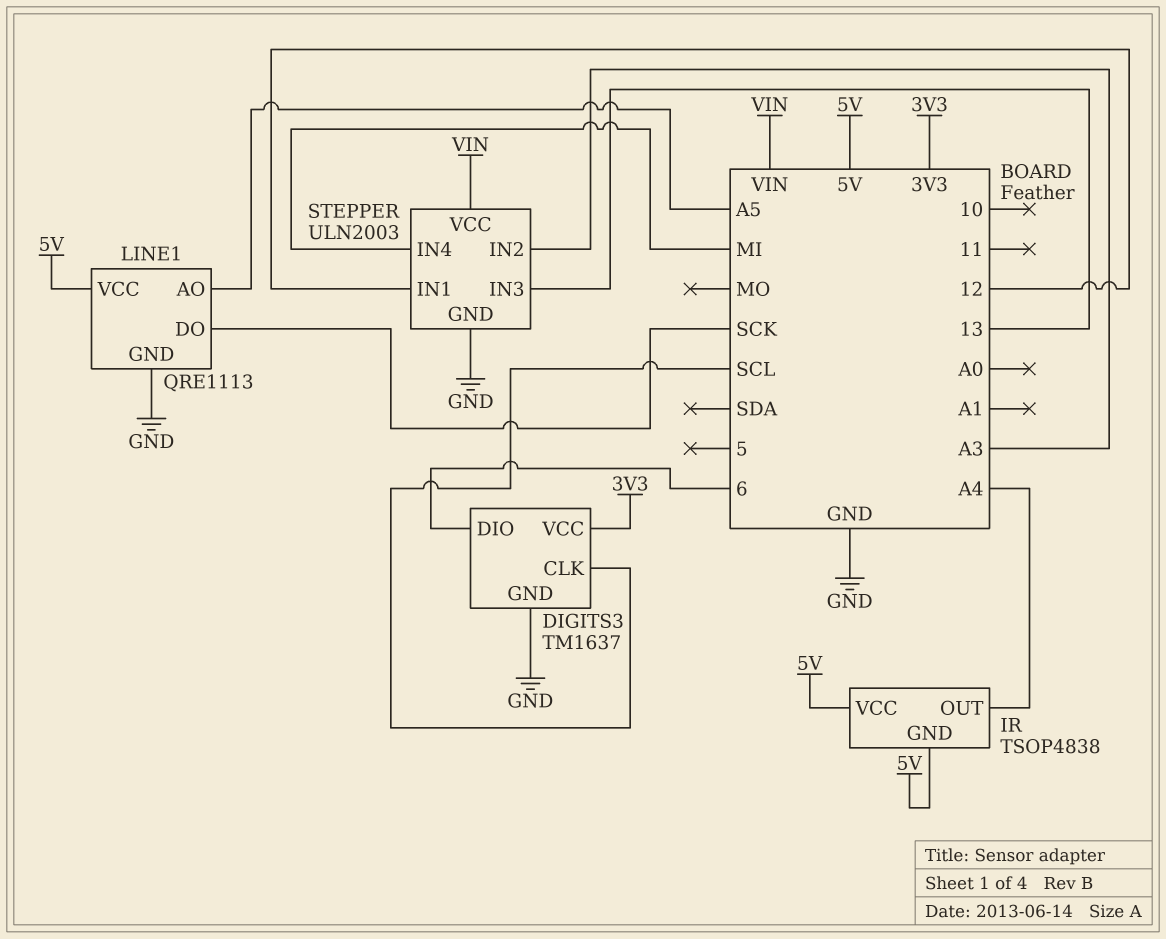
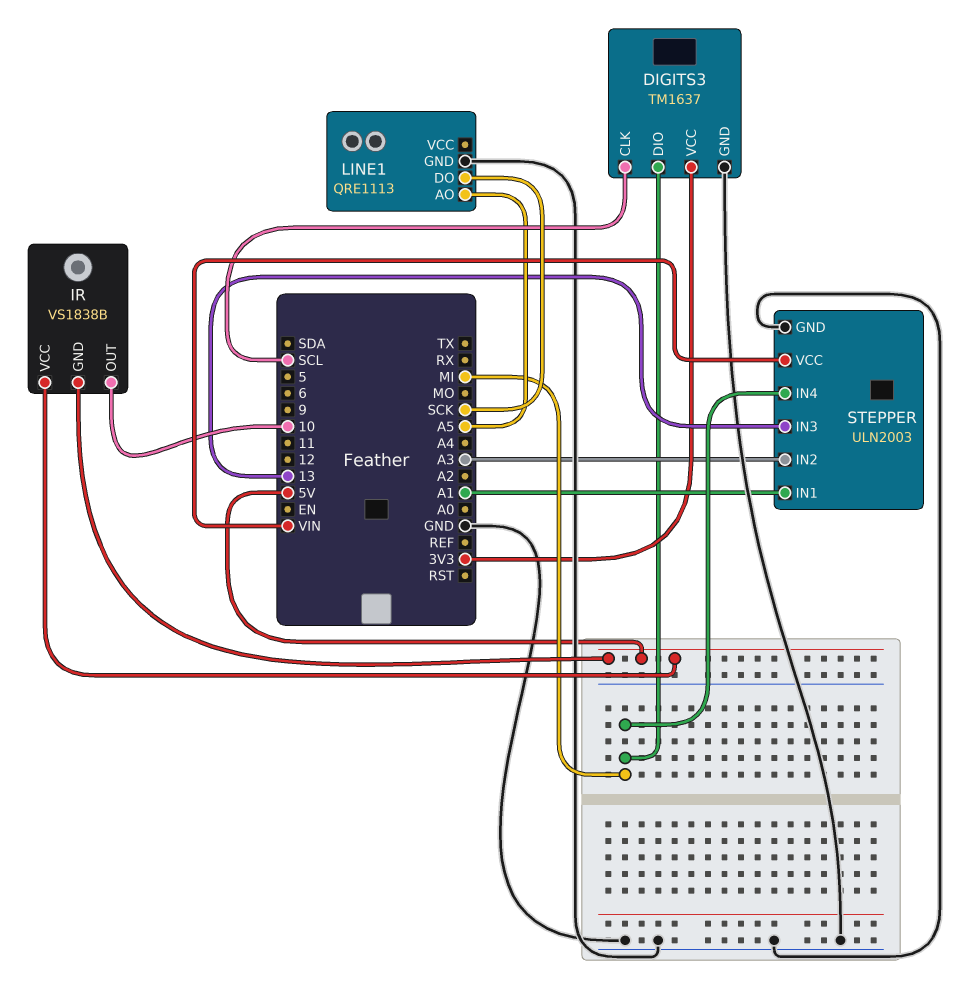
DIGITS3 pin DIO: 6 -> MI
IR: TSOP4838 -> VS1838B
IR pin OUT: A4 -> 10
LINE1 pin VCC: 5V -> none
STEPPER pin IN1: 12 -> A1

